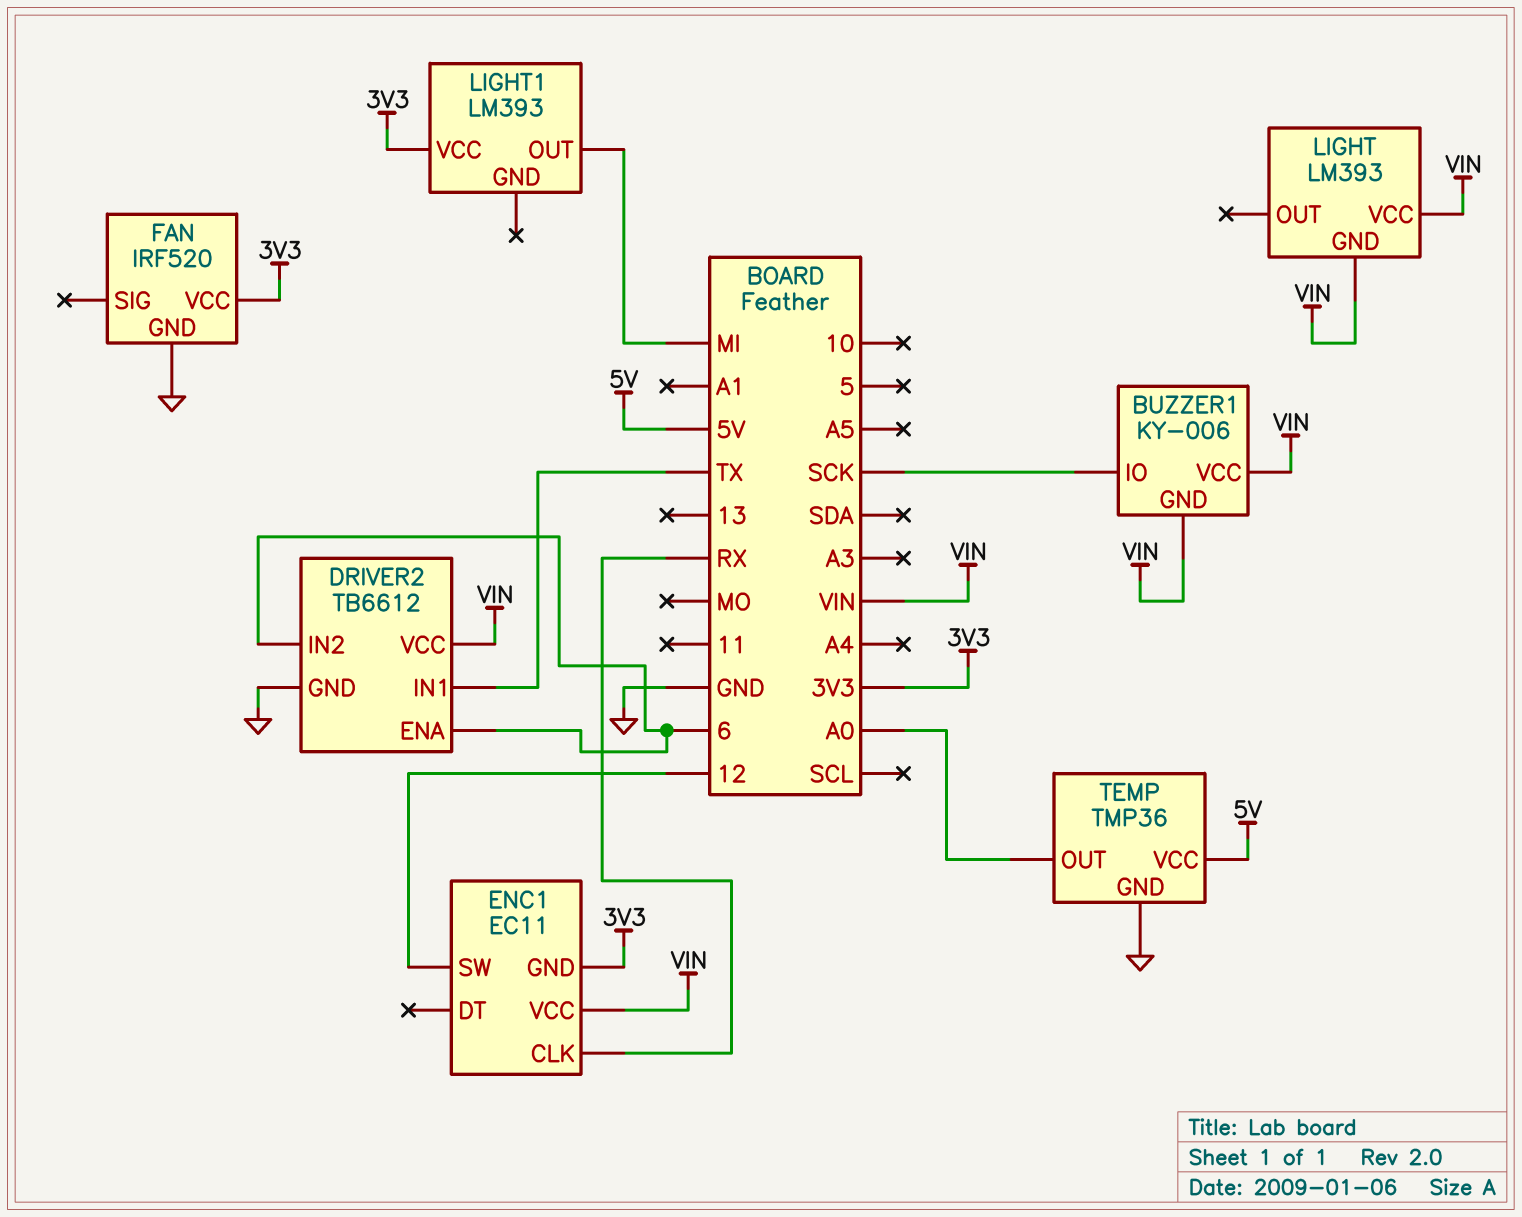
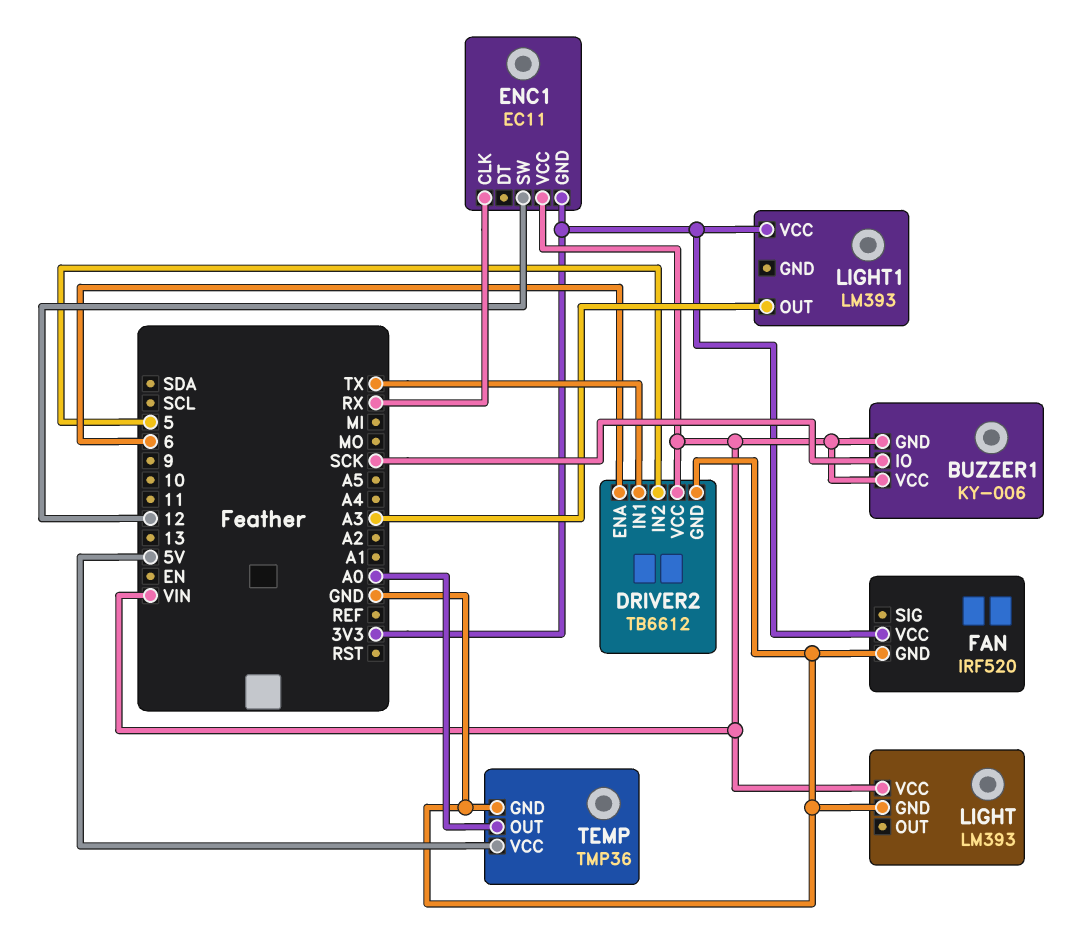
DRIVER2 pin IN2: 6 -> 5
LIGHT pin GND: VIN -> GND
LIGHT1 pin OUT: MI -> A3

